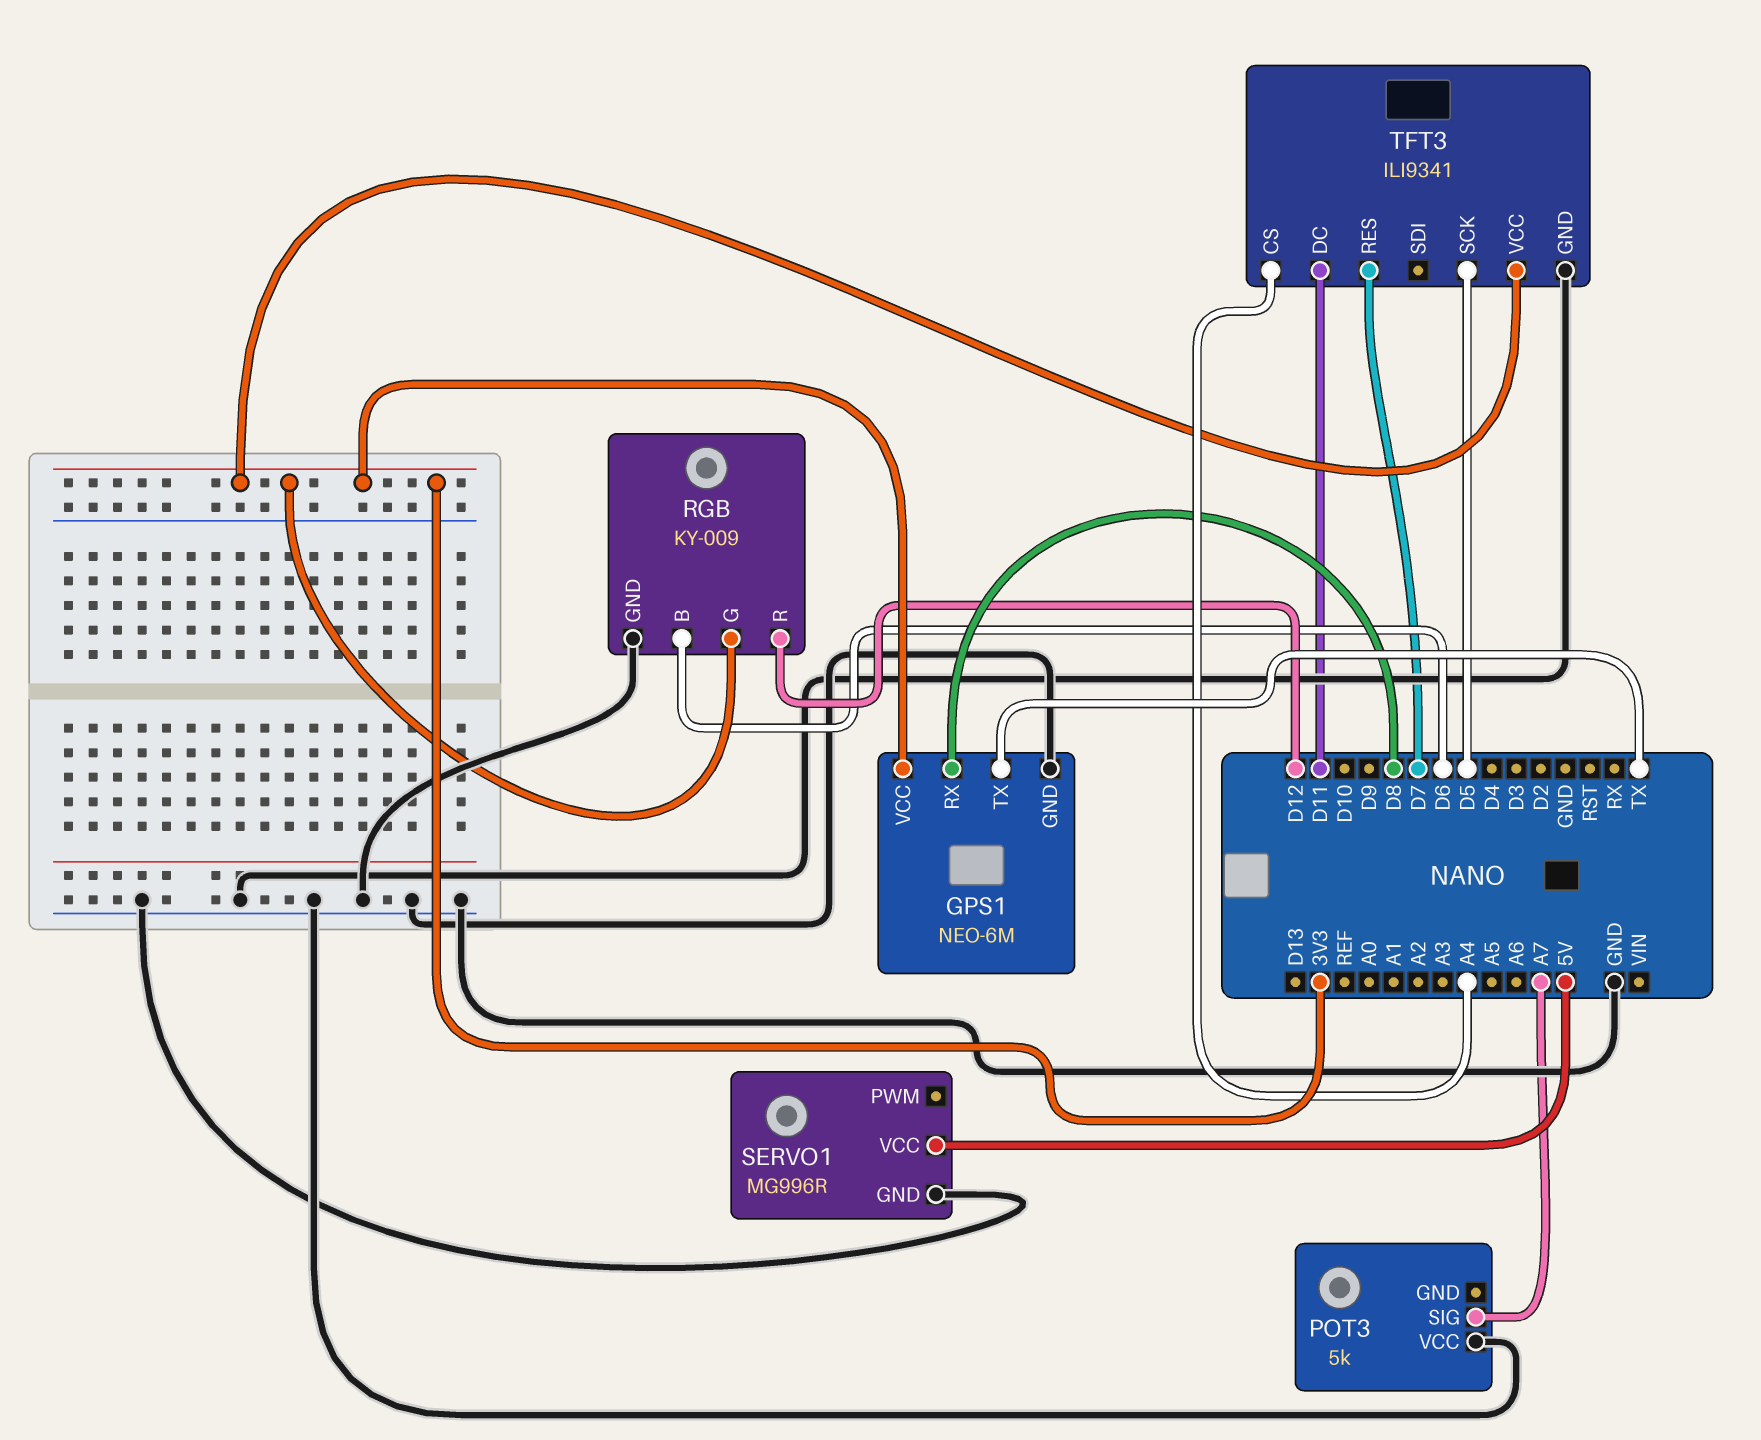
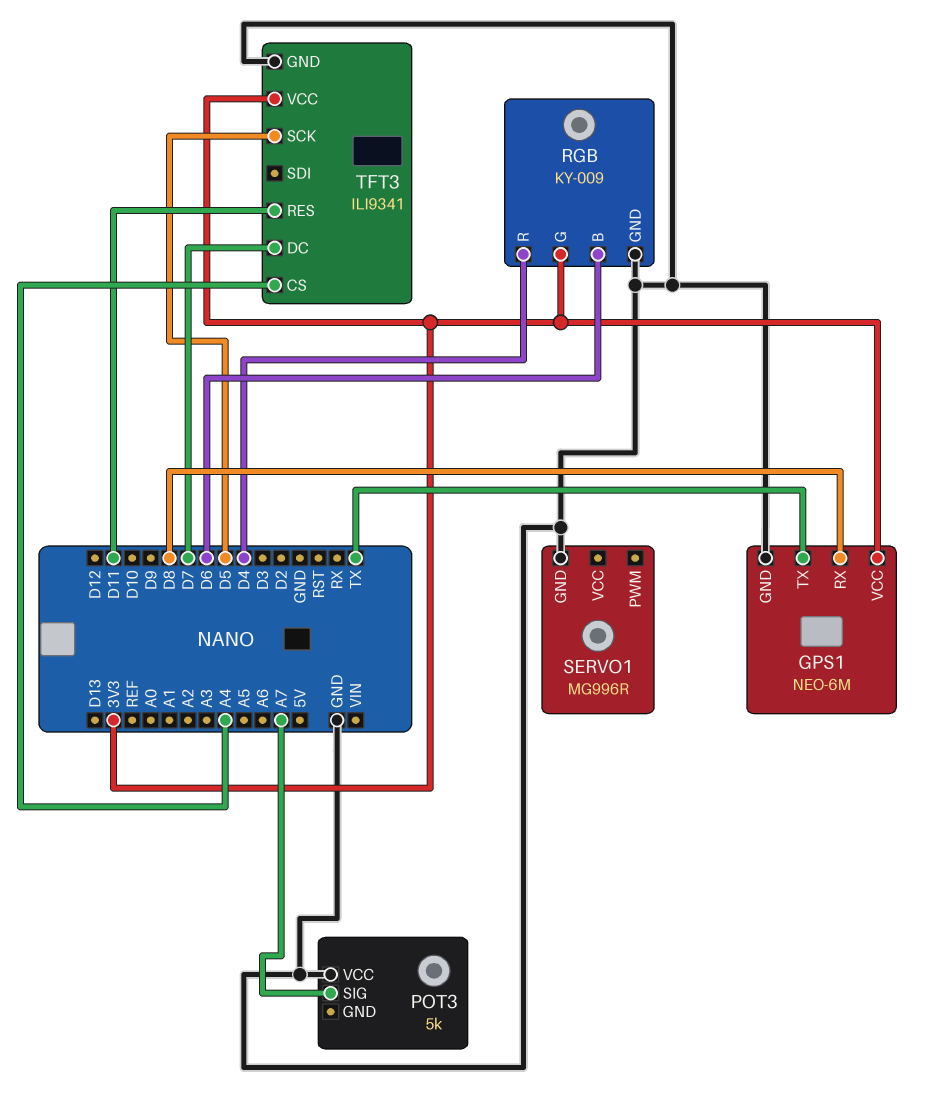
RGB pin R: D12 -> D4
SERVO1 pin VCC: 5V -> none
TFT3 pin DC: D11 -> D7
TFT3 pin RES: D7 -> D11

